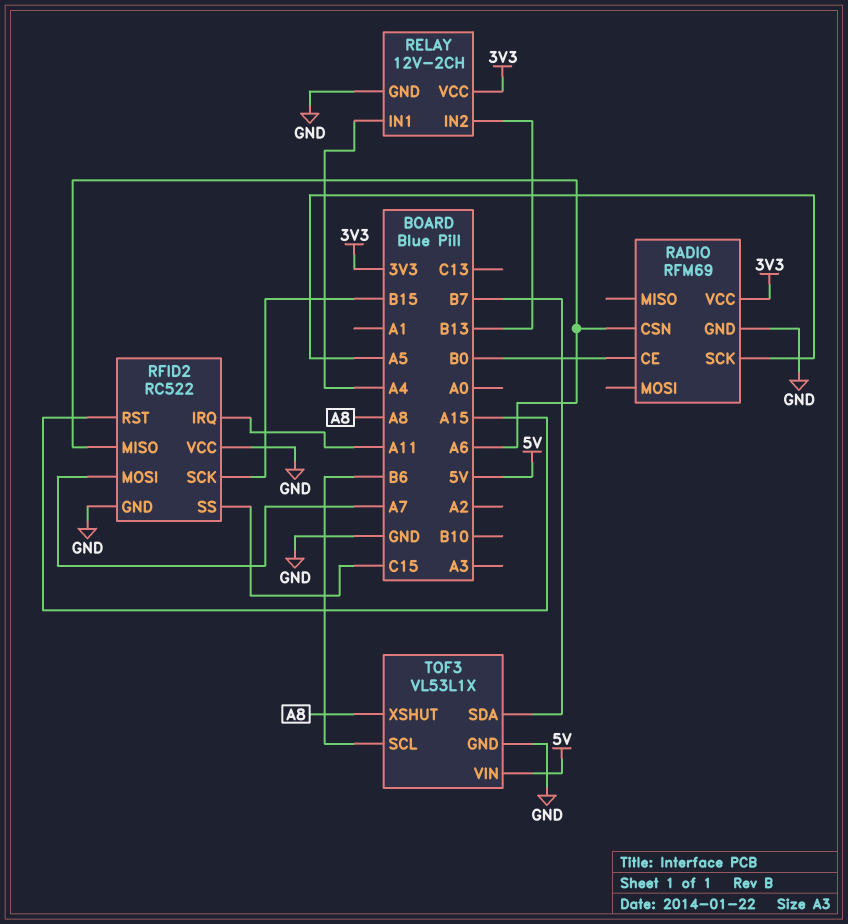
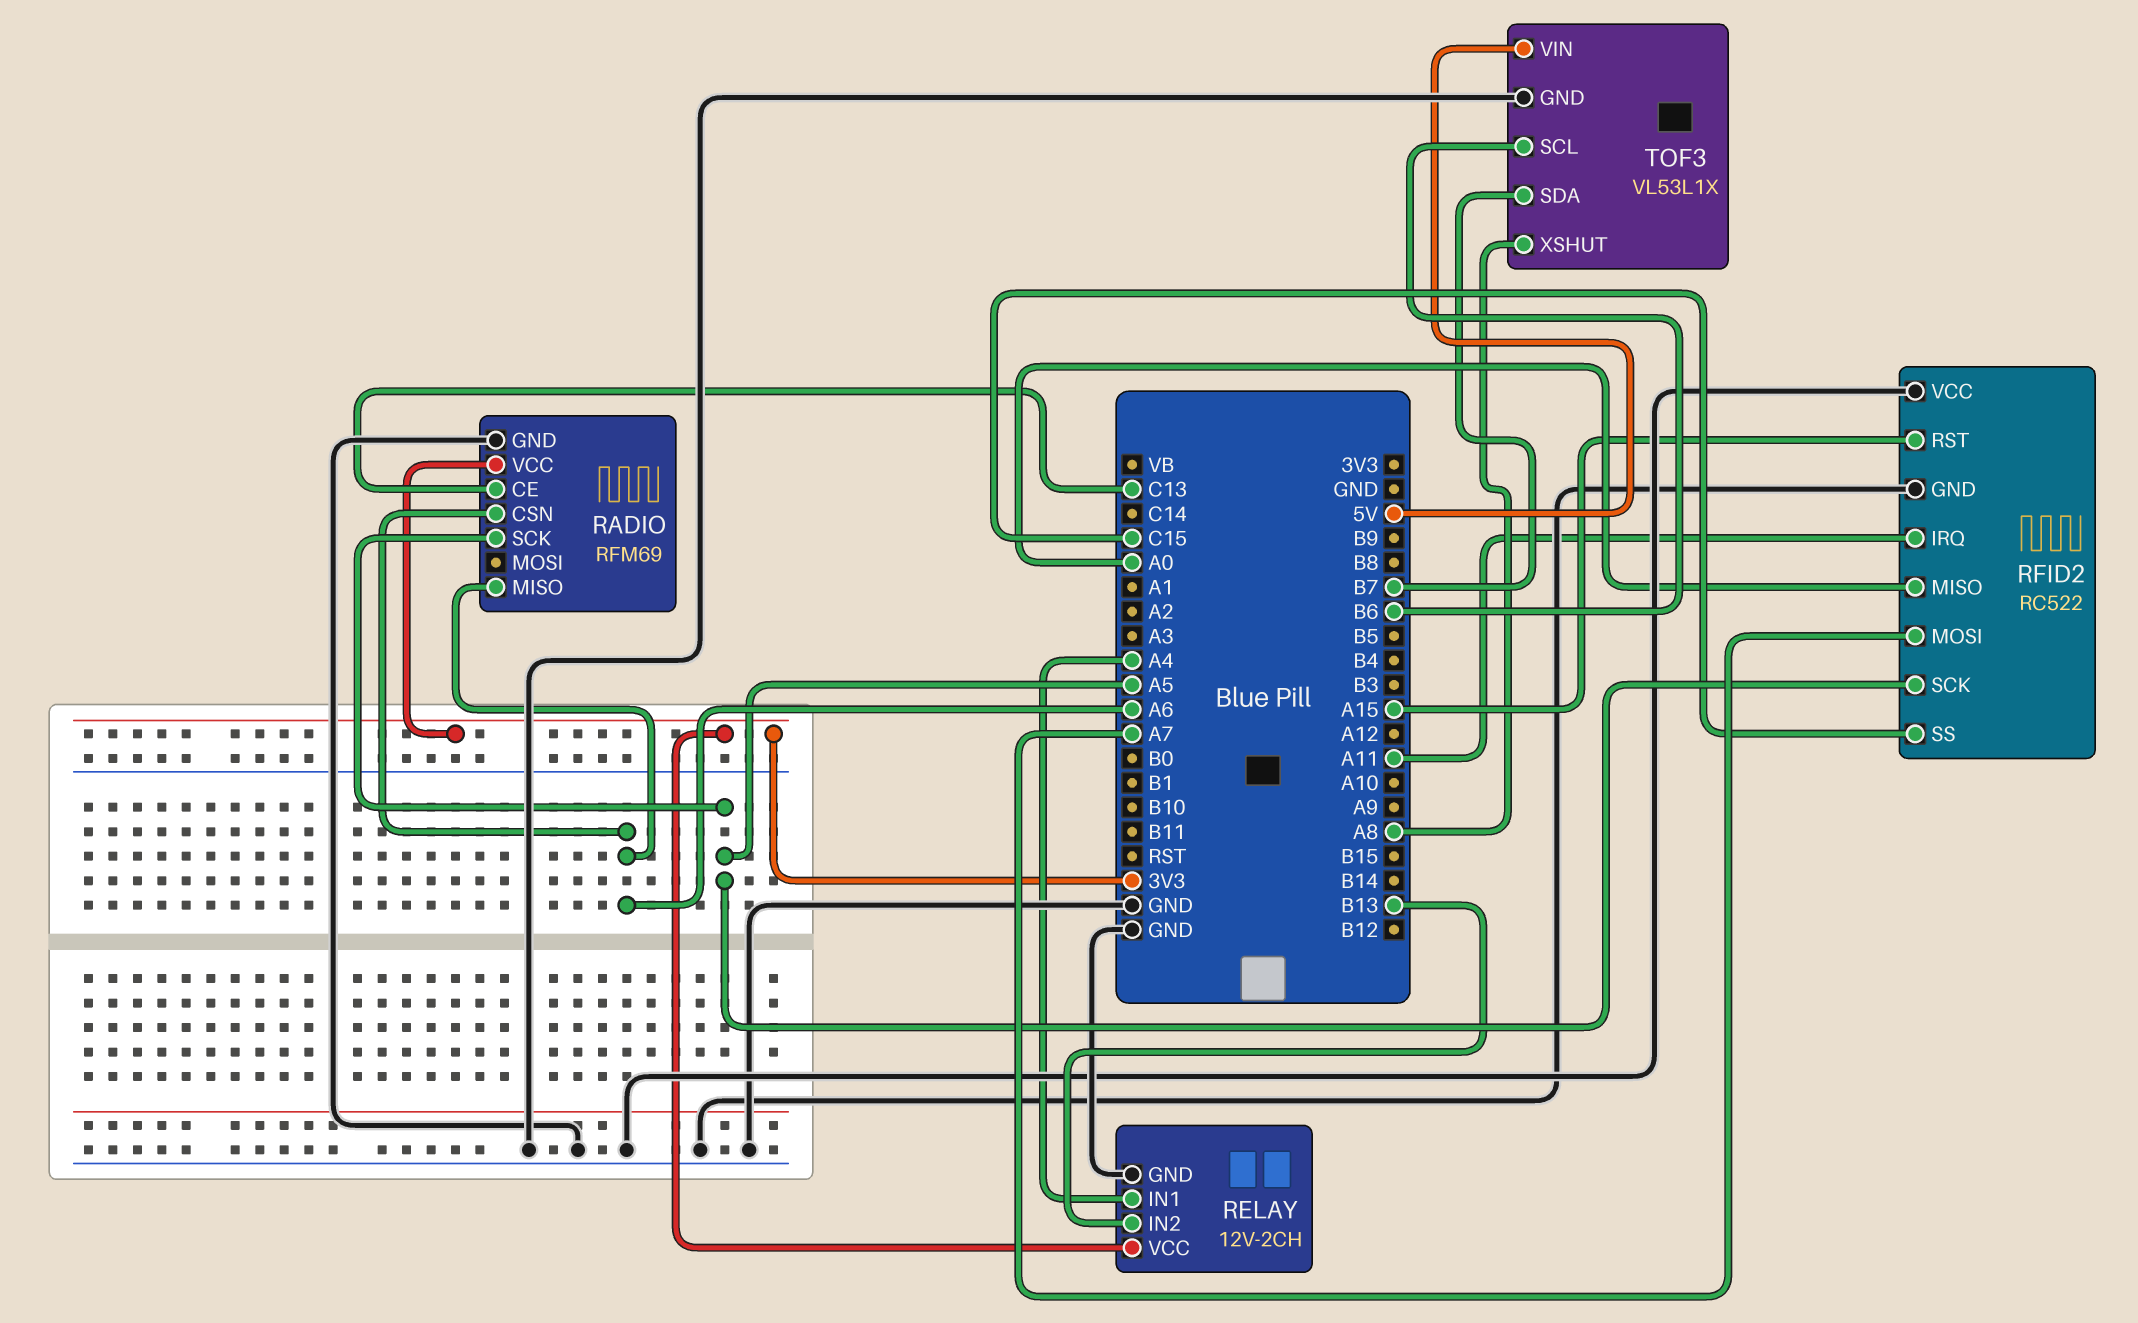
RADIO pin CE: B0 -> C13
RADIO pin MISO: none -> A6
RFID2 pin MISO: A6 -> A0
RFID2 pin SCK: B15 -> A5

